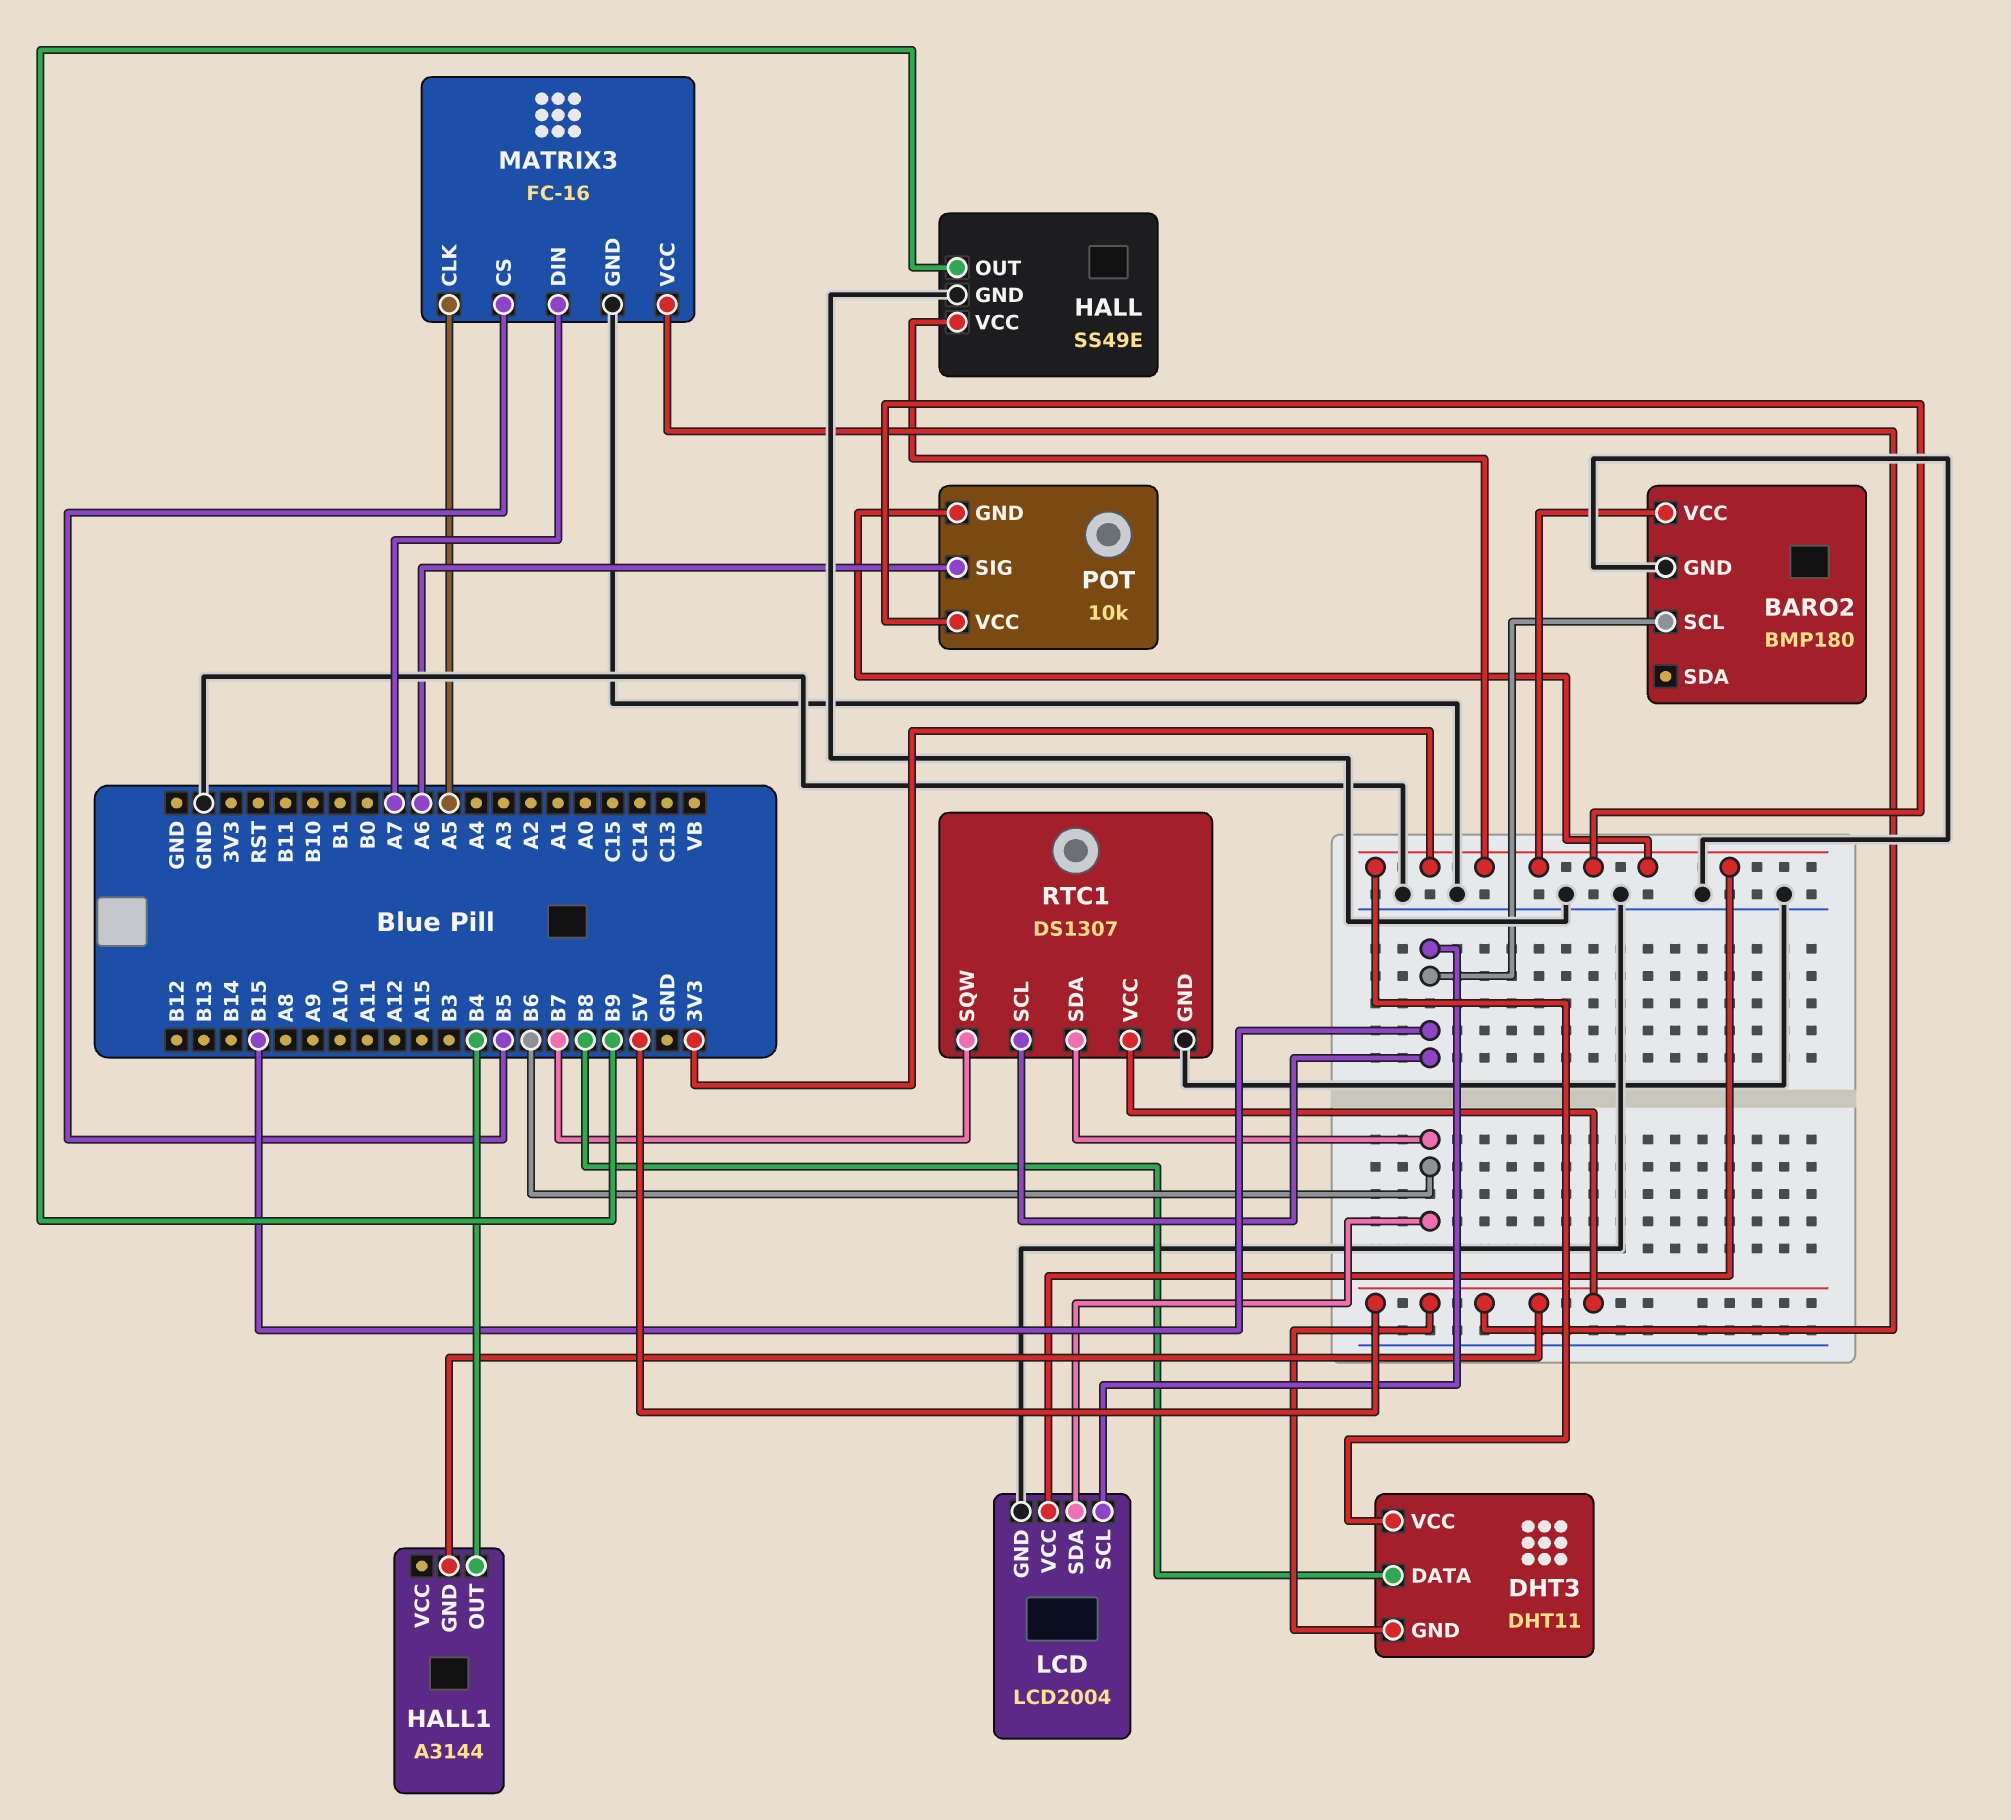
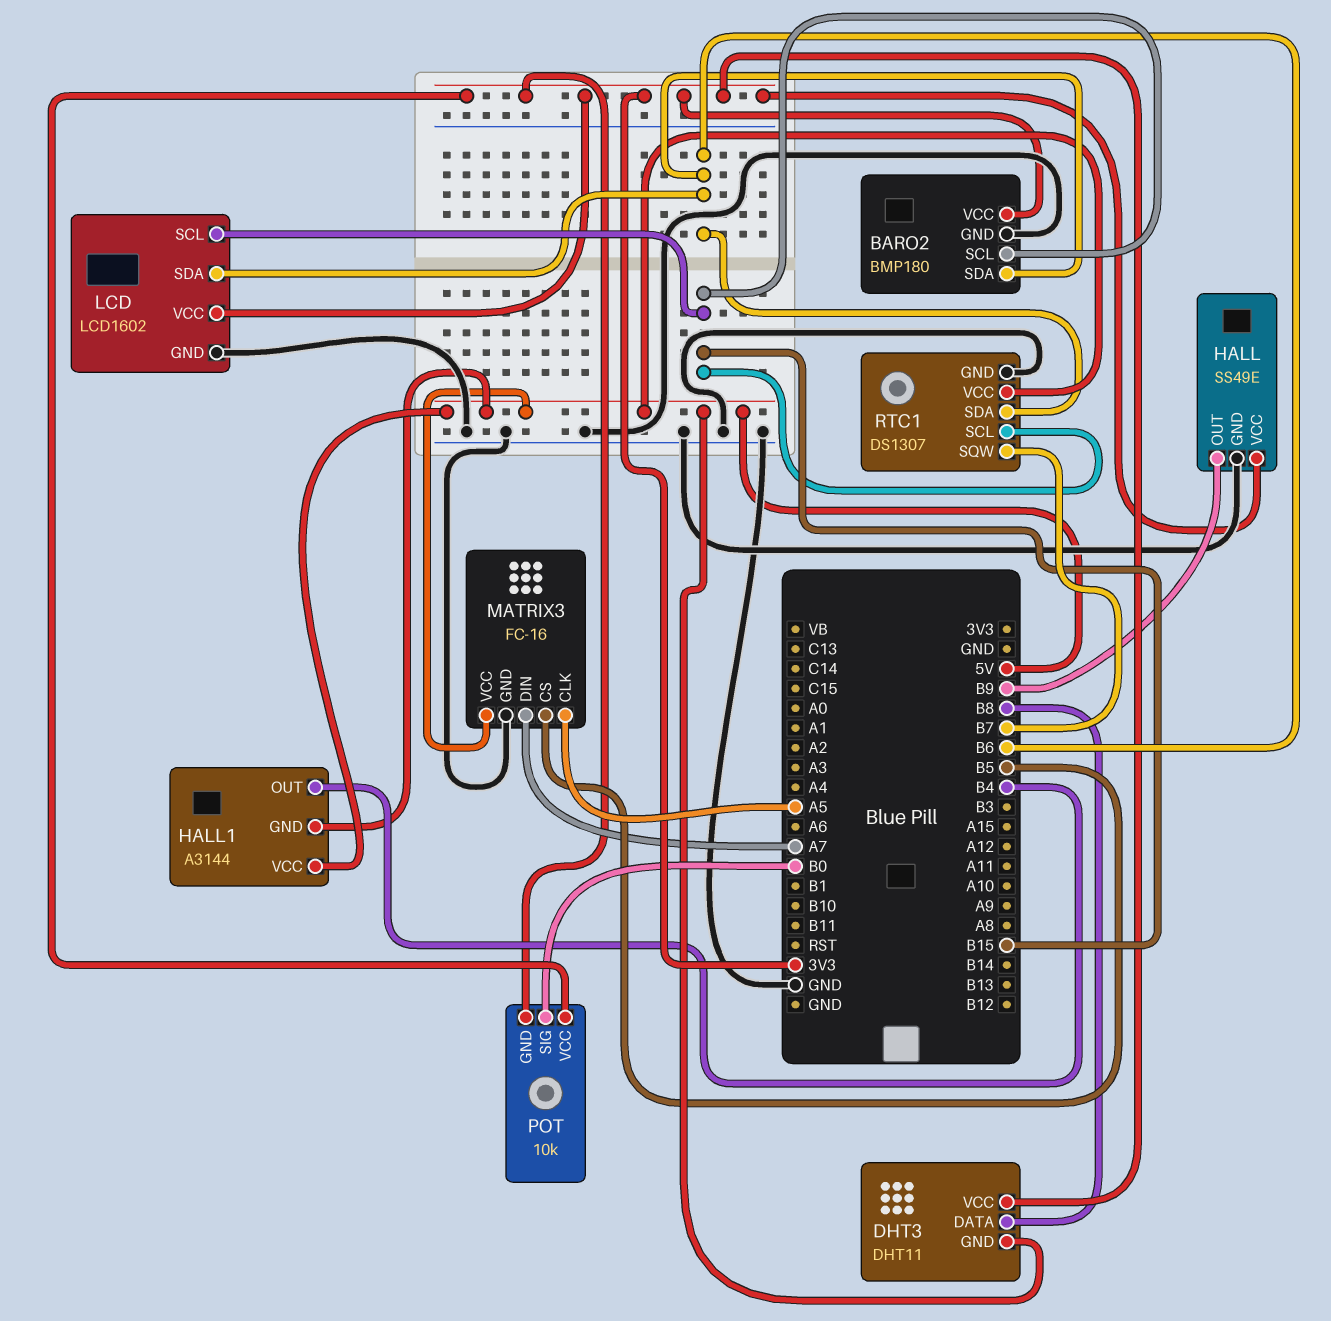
BARO2 pin SDA: none -> B6
HALL1 pin VCC: none -> 5V
LCD: LCD2004 -> LCD1602
POT pin SIG: A6 -> B0

